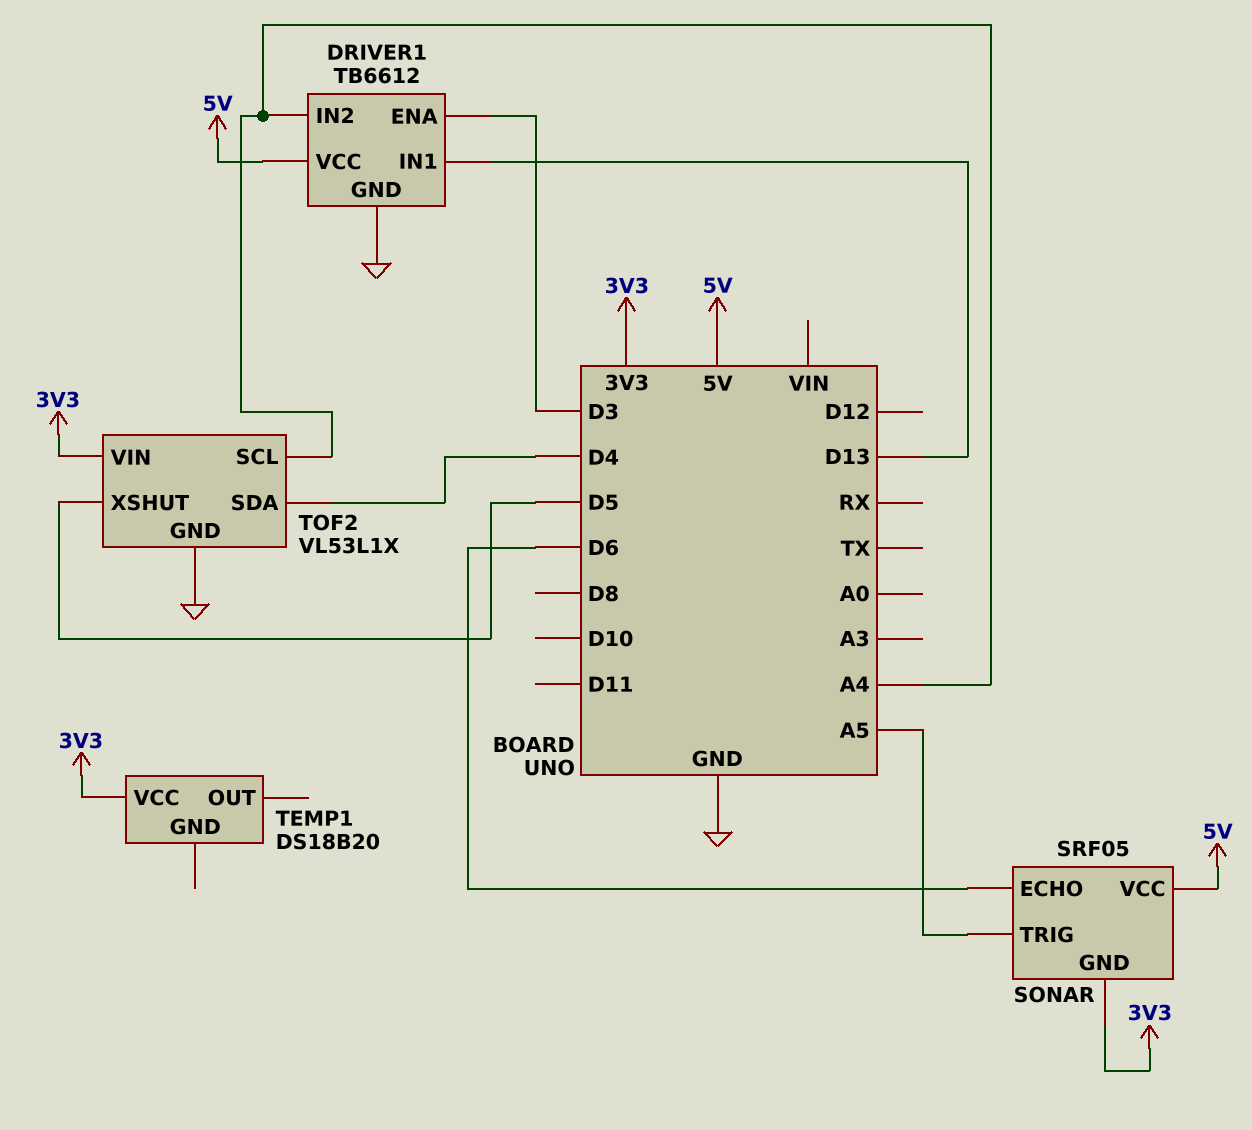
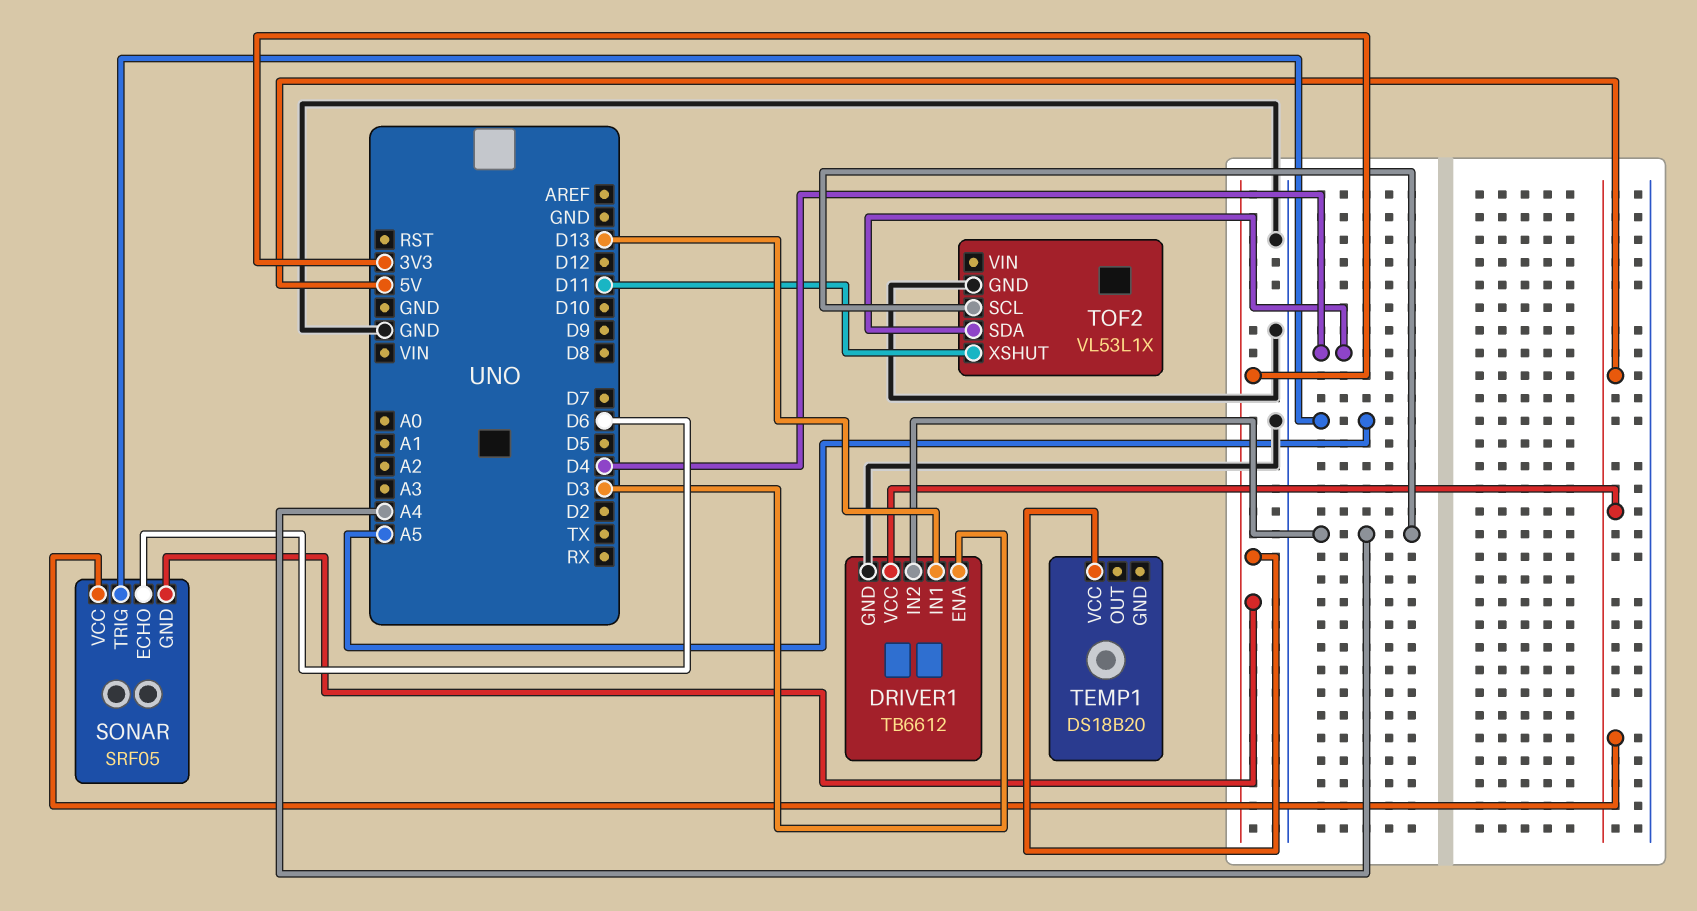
TOF2 pin VIN: 3V3 -> none
TOF2 pin XSHUT: D5 -> D11

